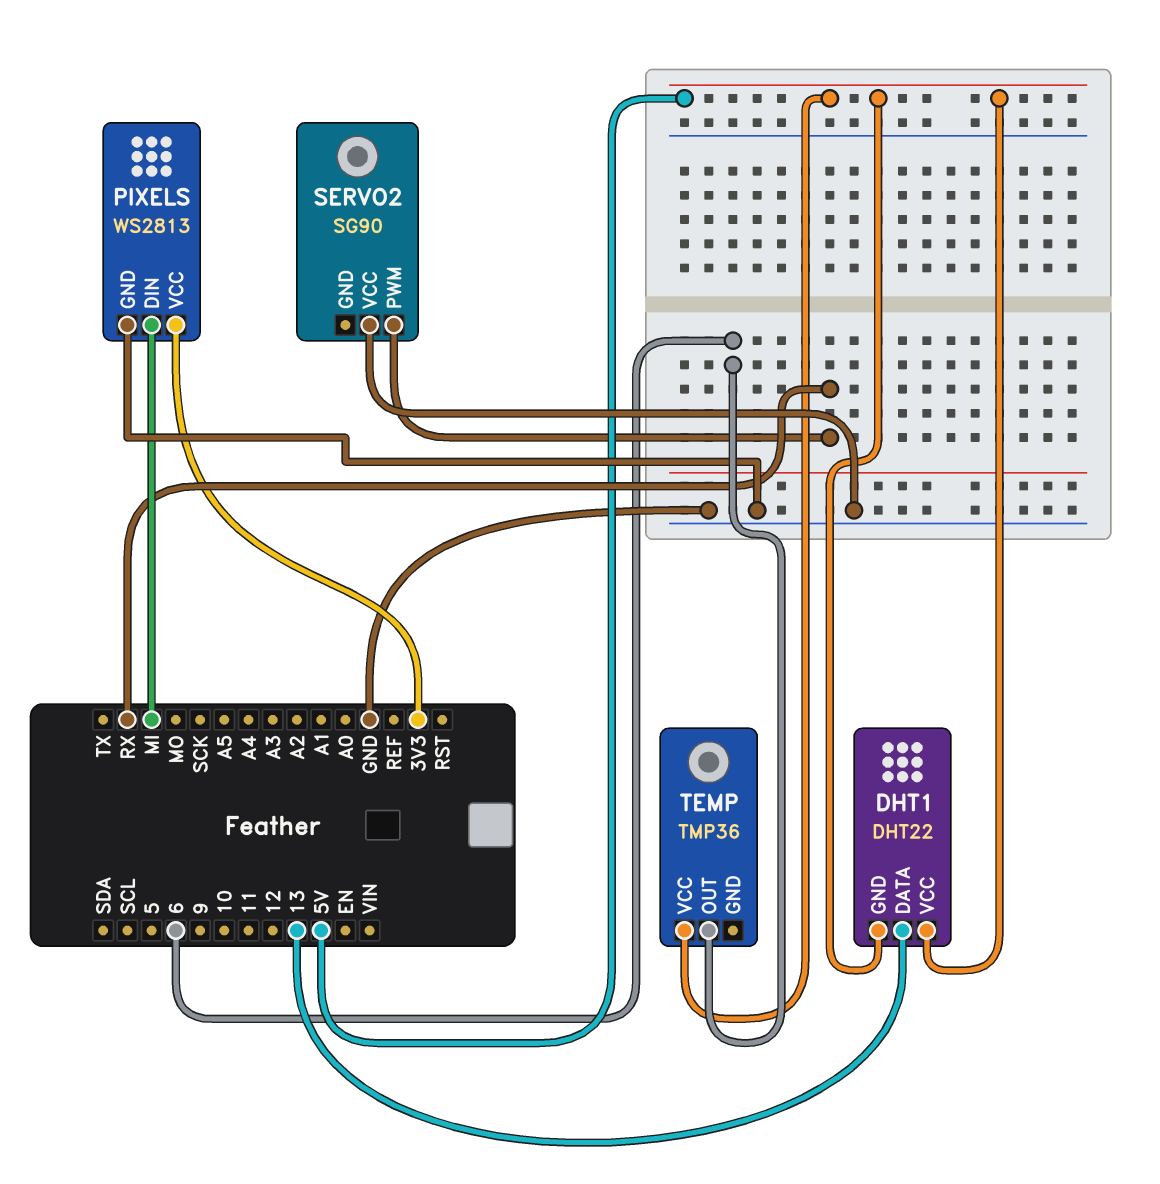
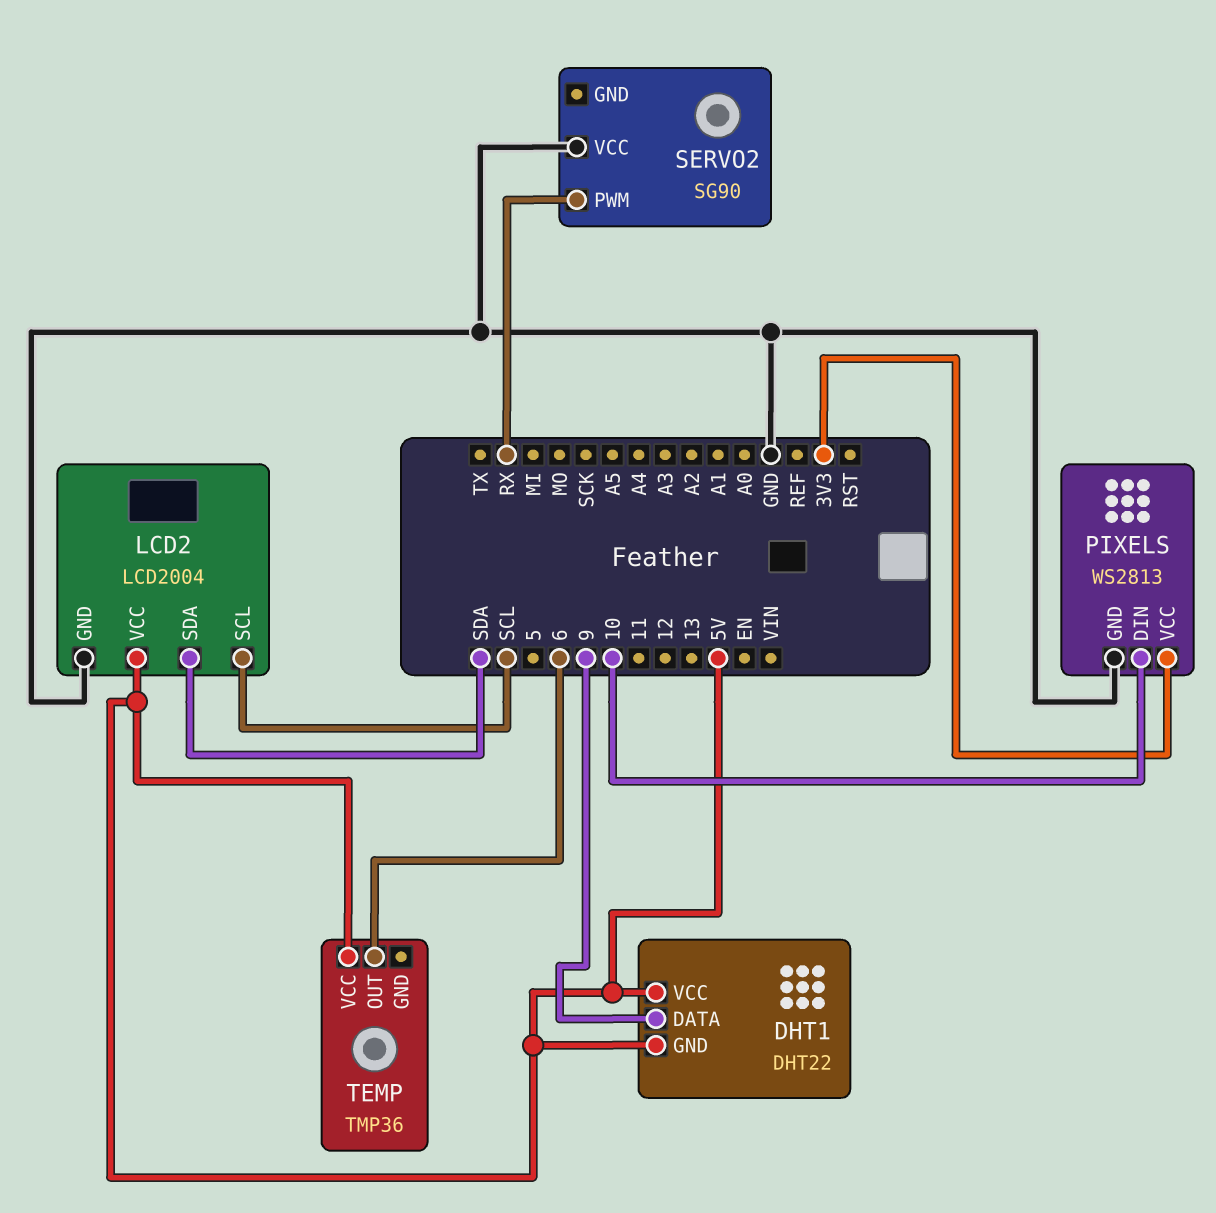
DHT1 pin DATA: 13 -> 9
LCD2: none -> LCD2004
LCD2 pin GND: none -> GND
LCD2 pin SCL: none -> SCL
LCD2 pin SDA: none -> SDA
LCD2 pin VCC: none -> 5V
PIXELS pin DIN: MI -> 10

